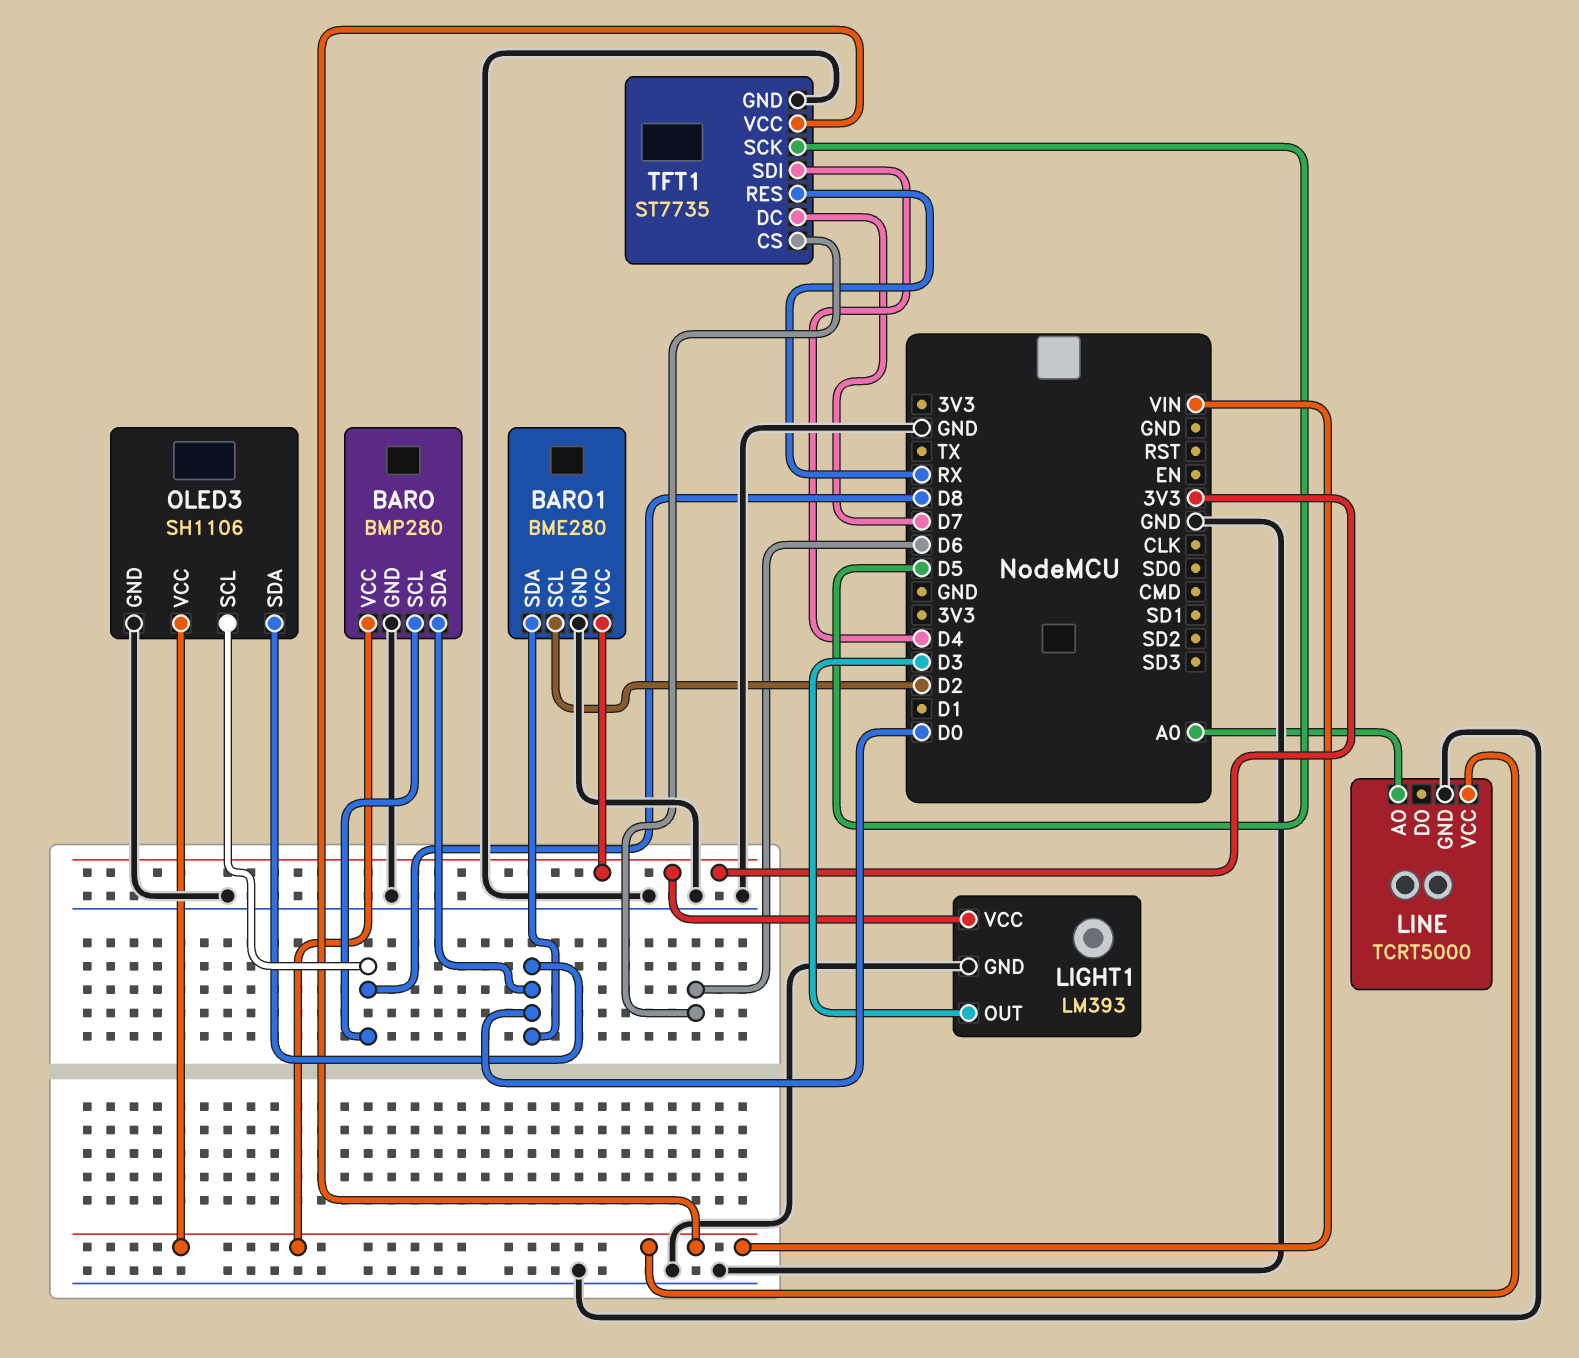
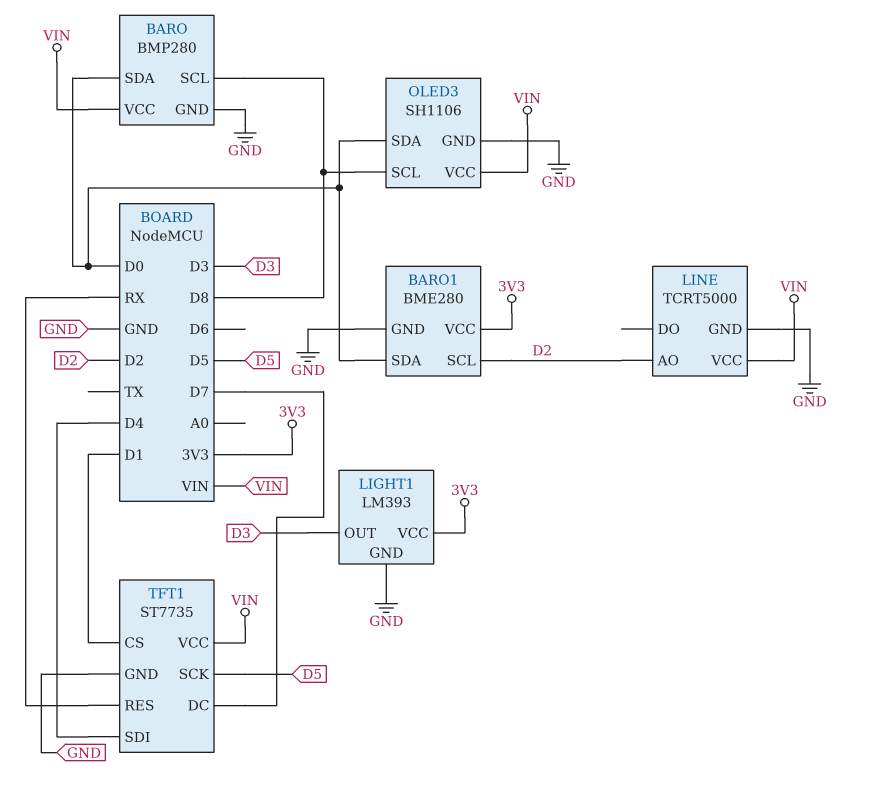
LINE pin AO: A0 -> D2
TFT1 pin CS: D6 -> D1

